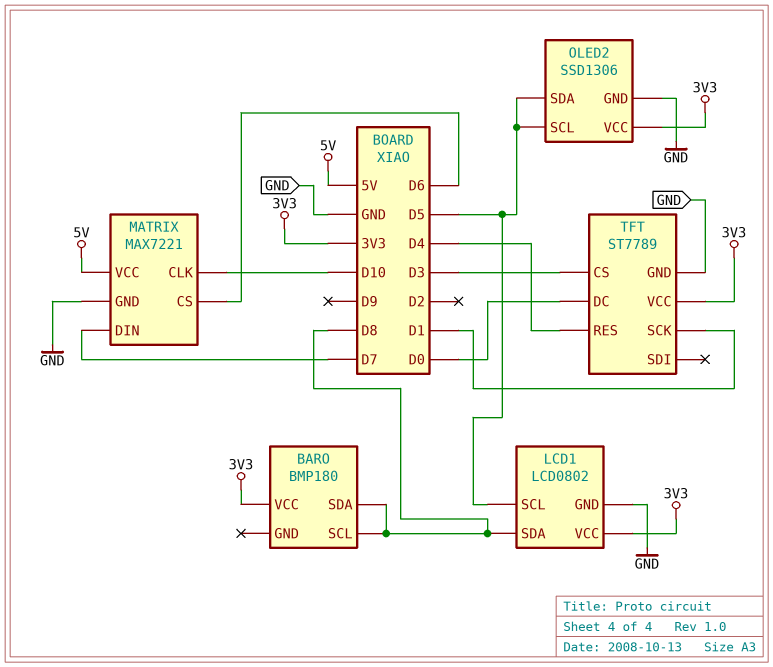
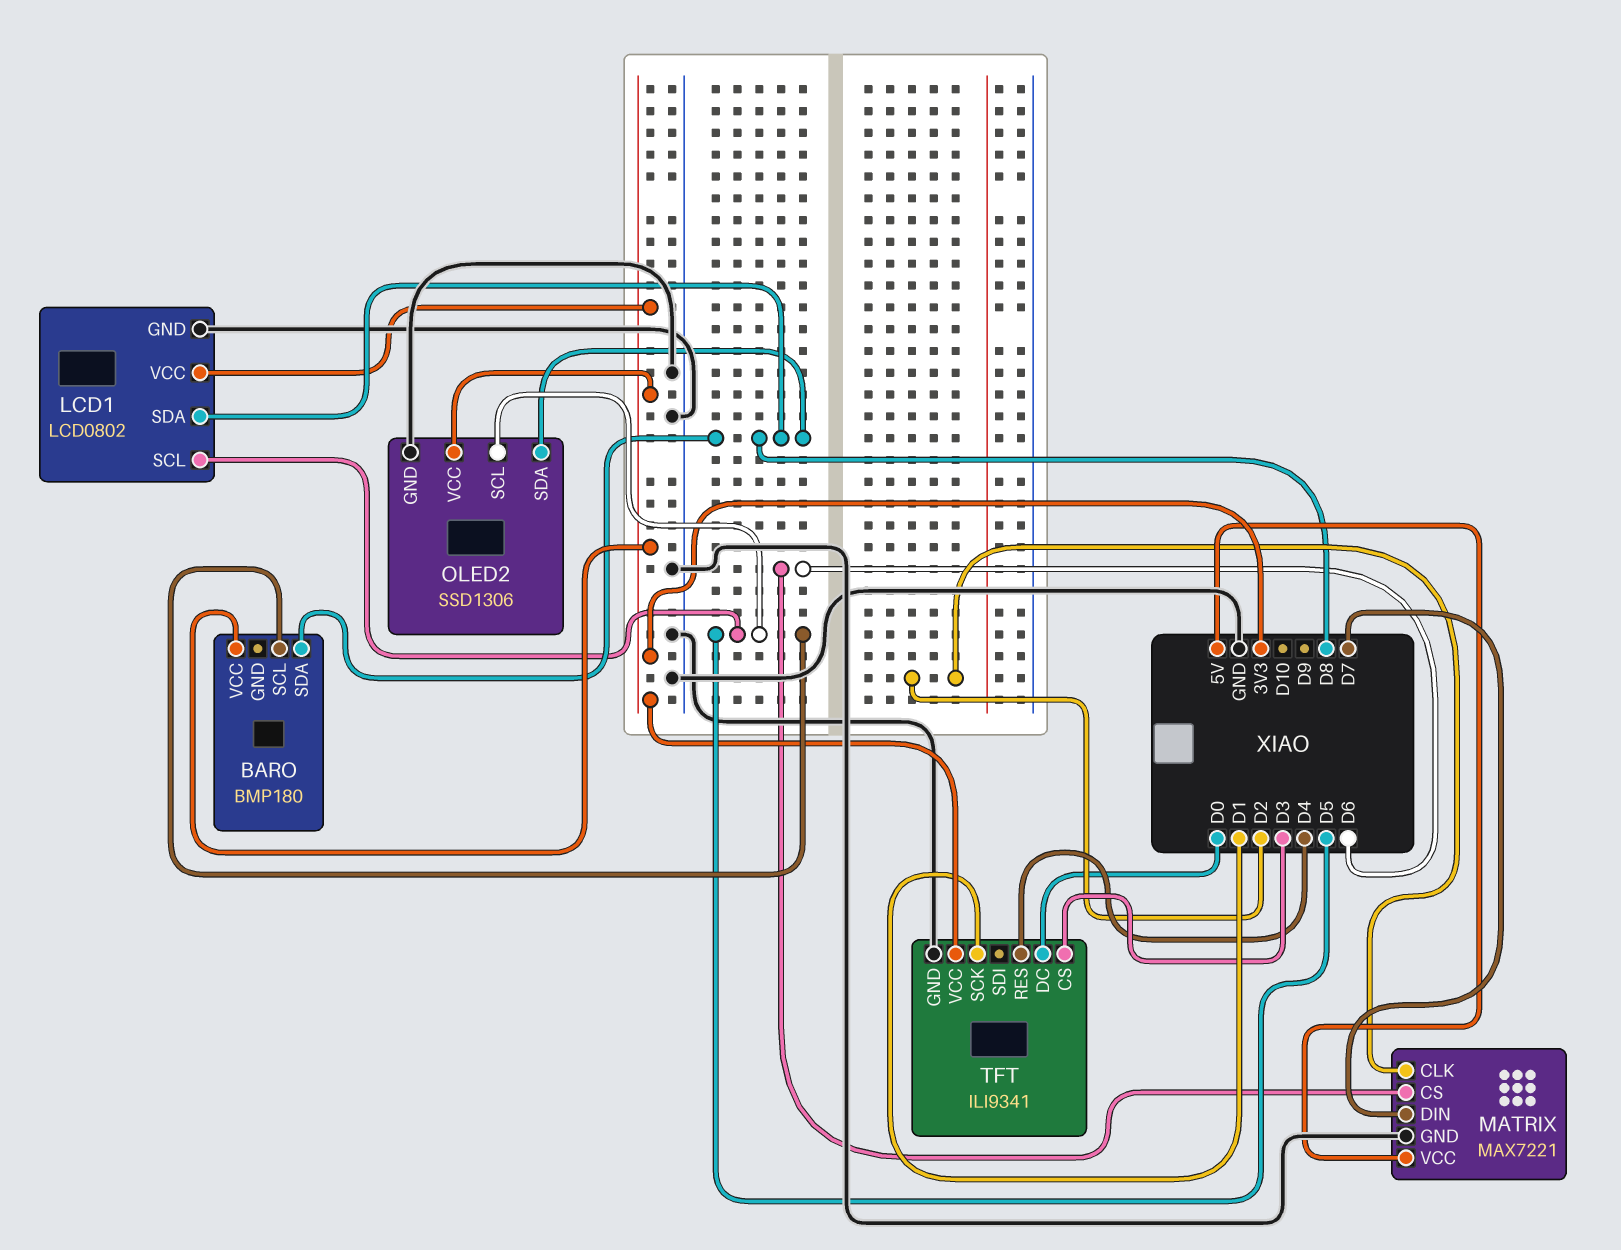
BARO pin SCL: D8 -> D5
MATRIX pin CLK: D10 -> D2
OLED2 pin SDA: D5 -> D8
TFT: ST7789 -> ILI9341

